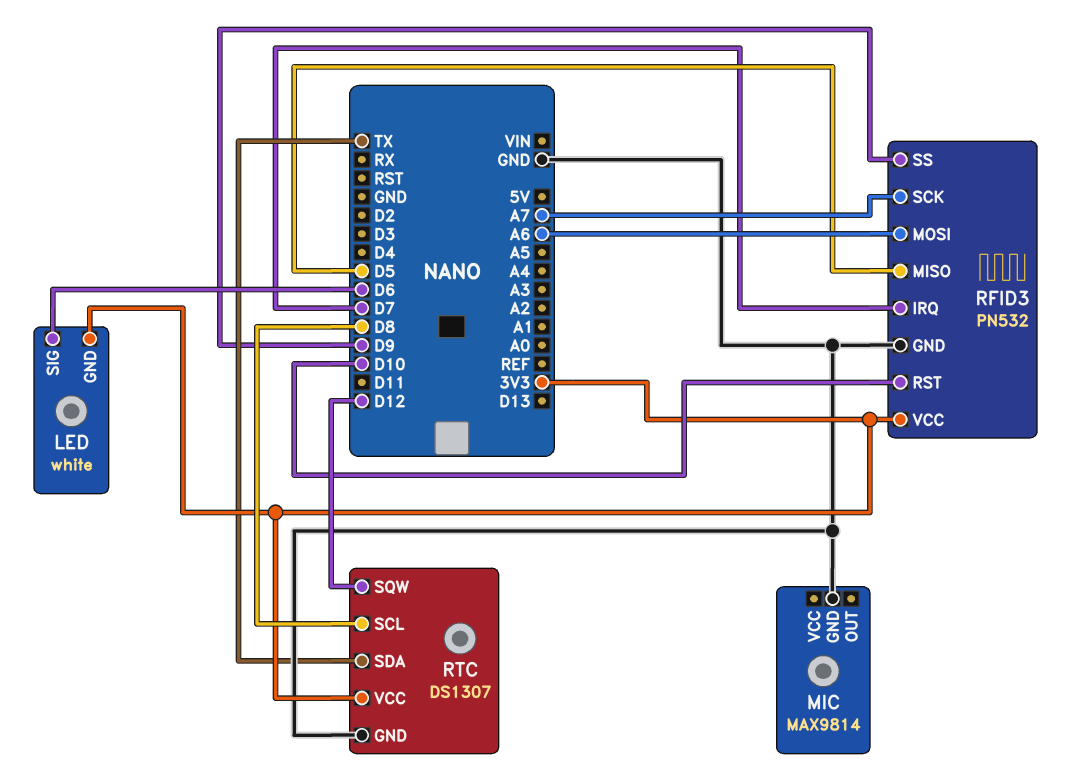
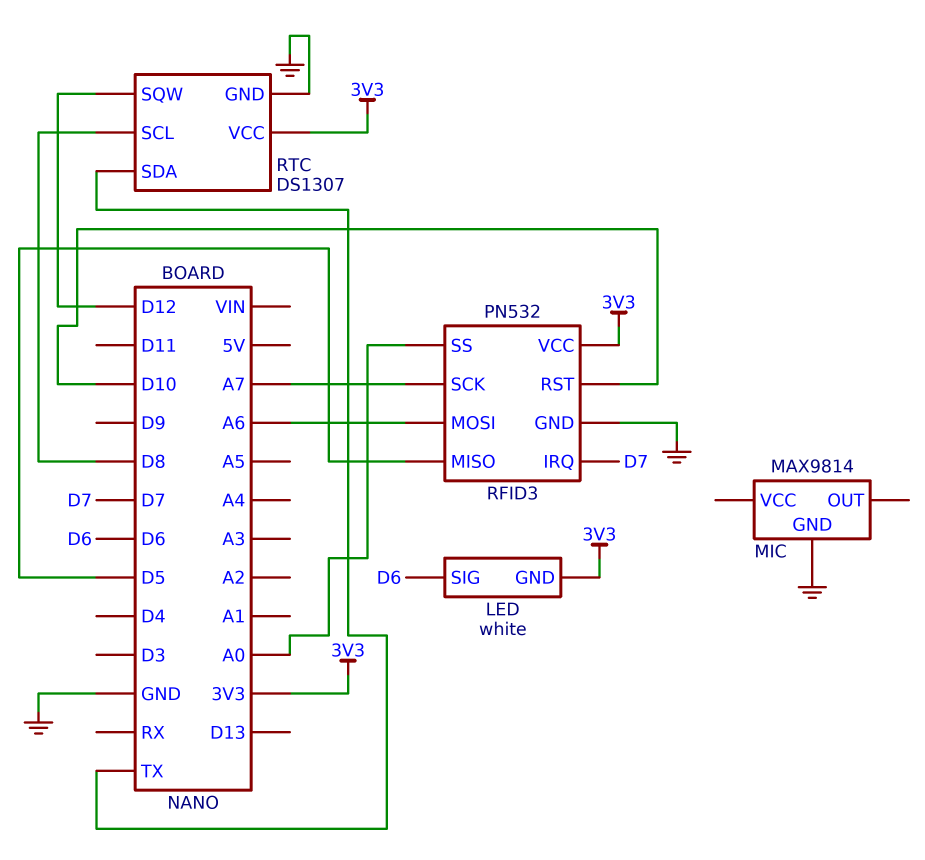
RFID3 pin SS: D9 -> A0

